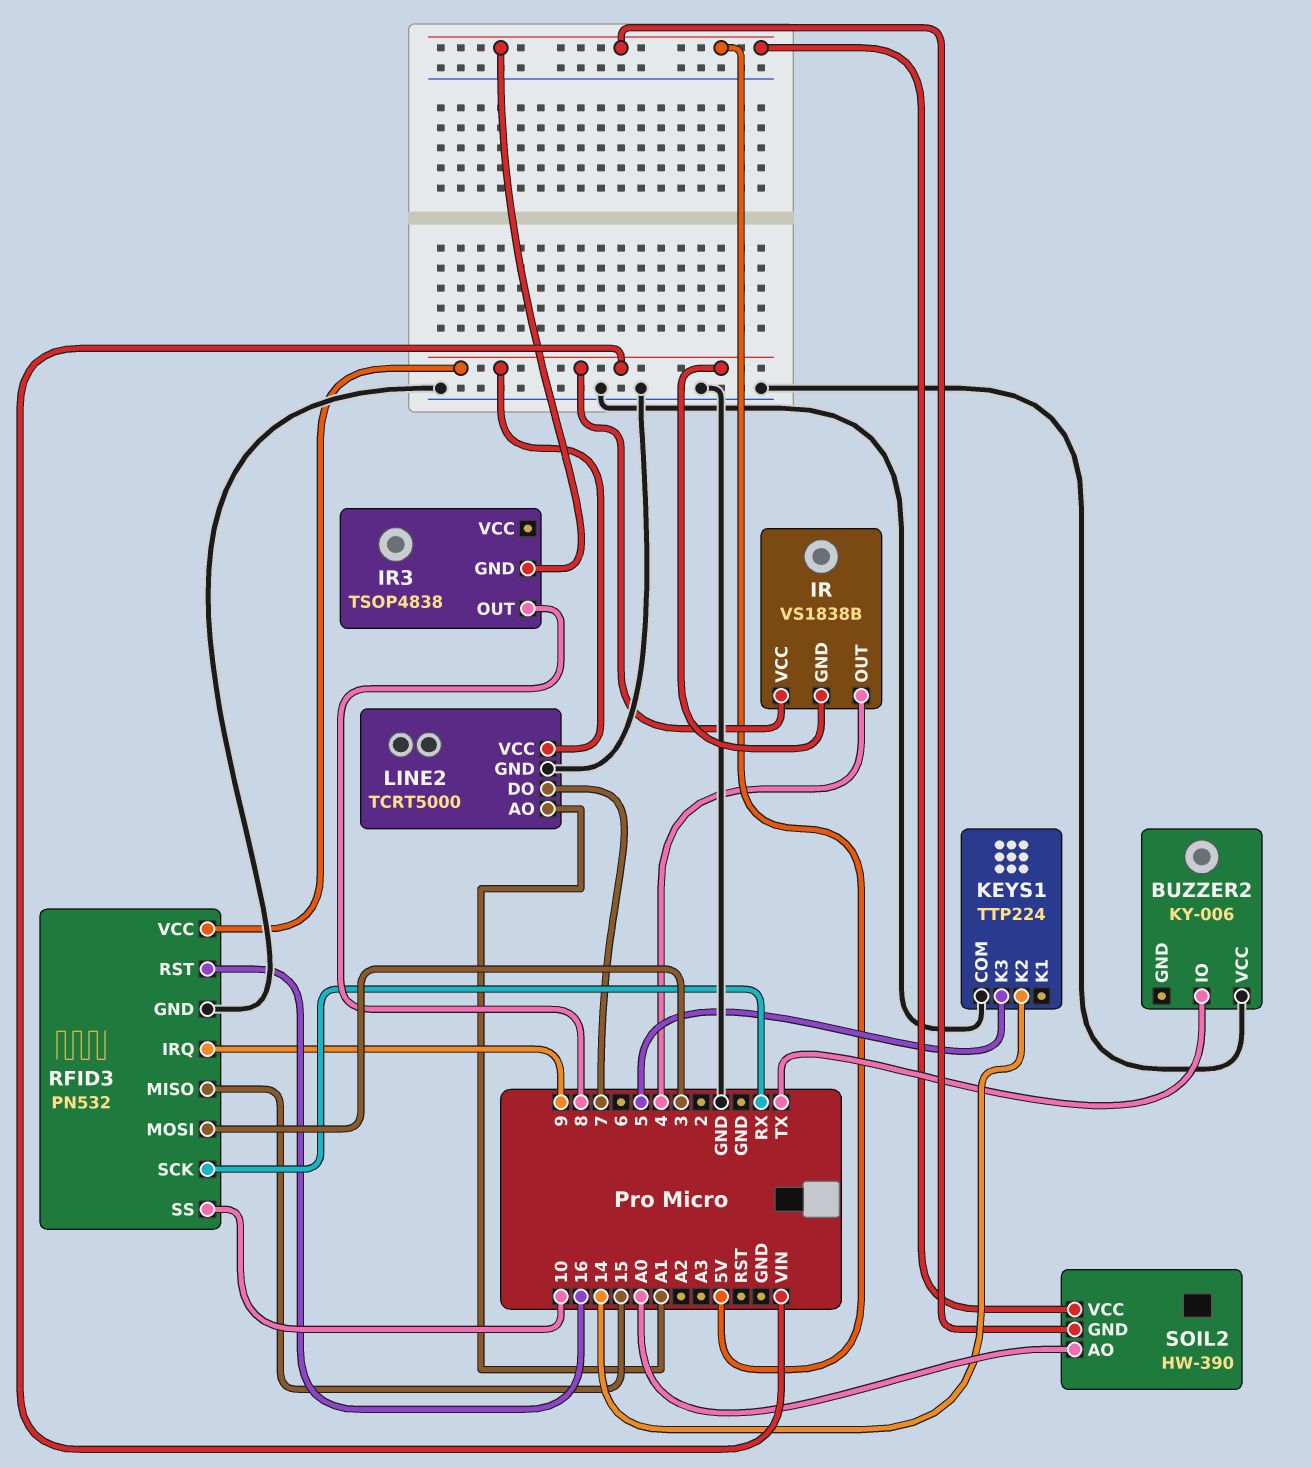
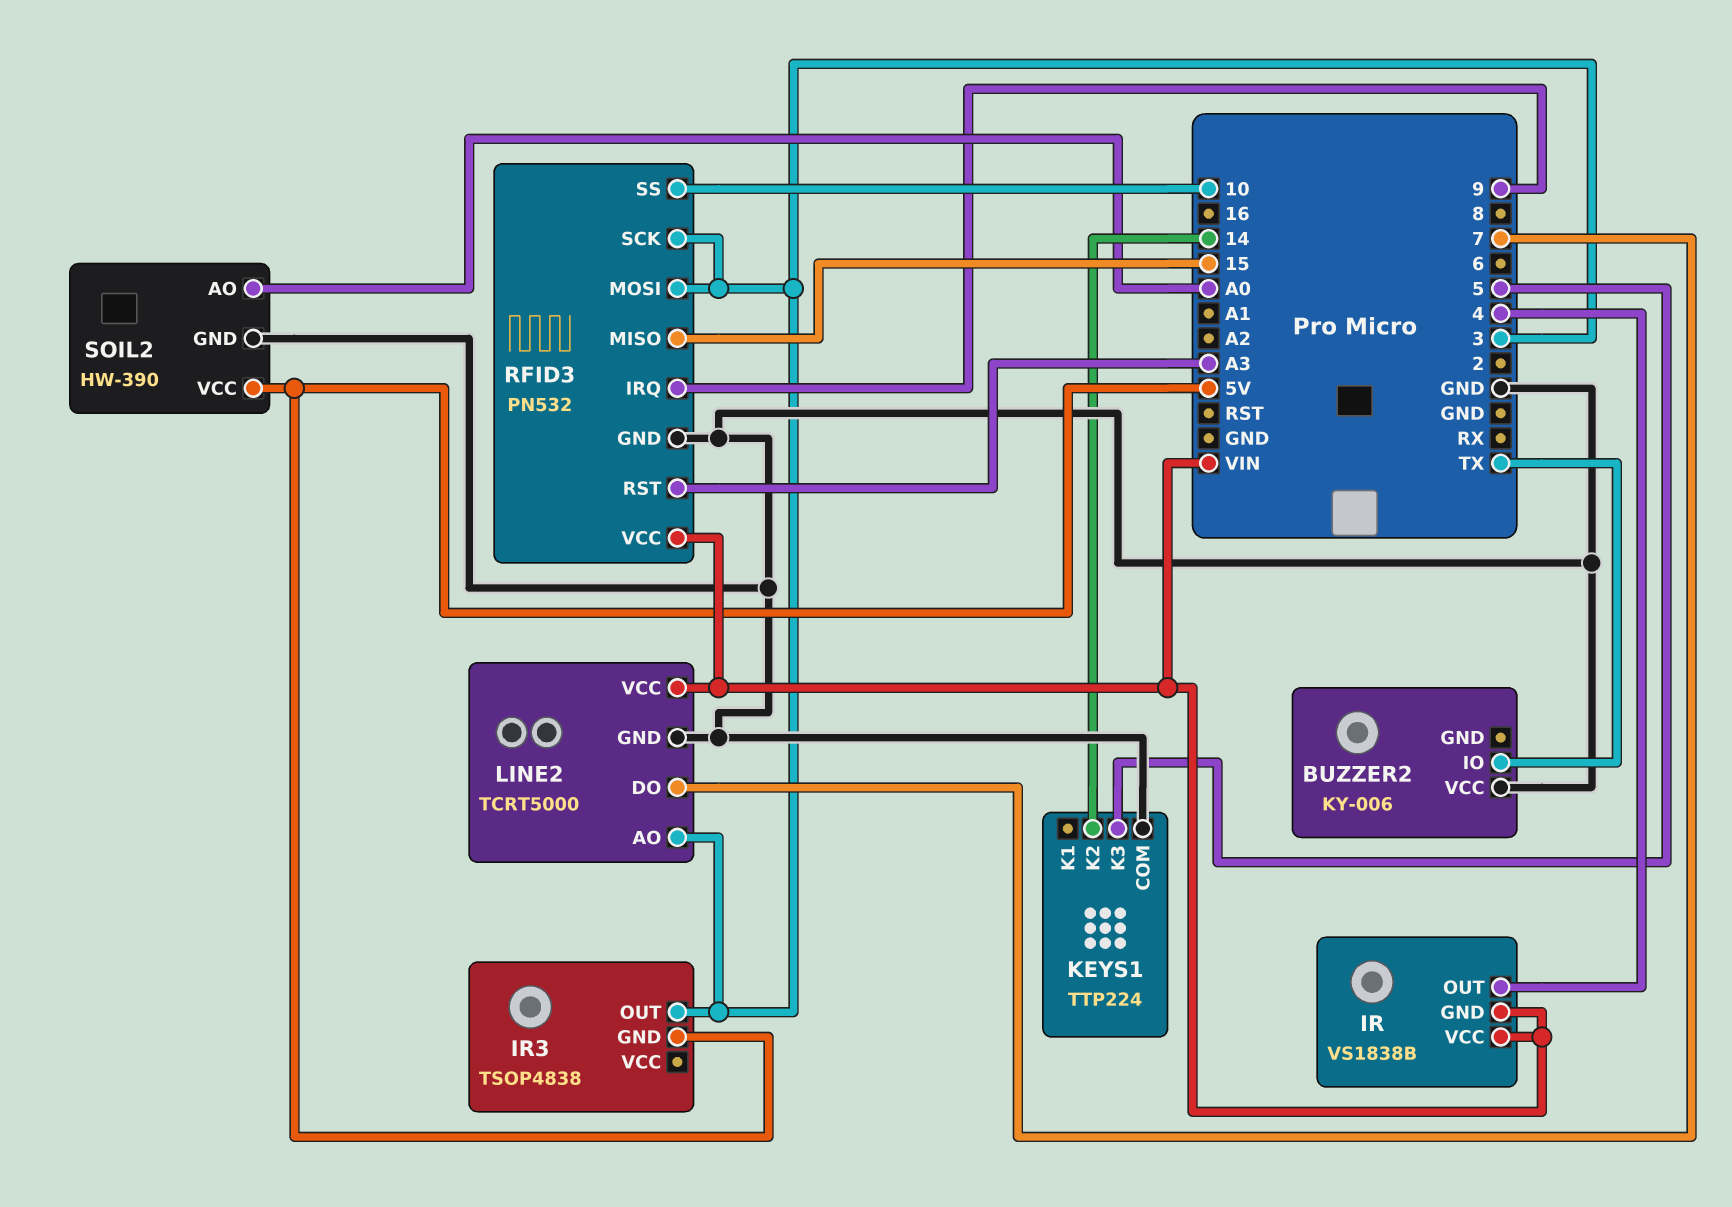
IR3 pin OUT: 8 -> 3
LINE2 pin AO: A1 -> 3
RFID3 pin RST: 16 -> A3
RFID3 pin SCK: RX -> 3
SOIL2 pin GND: 5V -> GND

